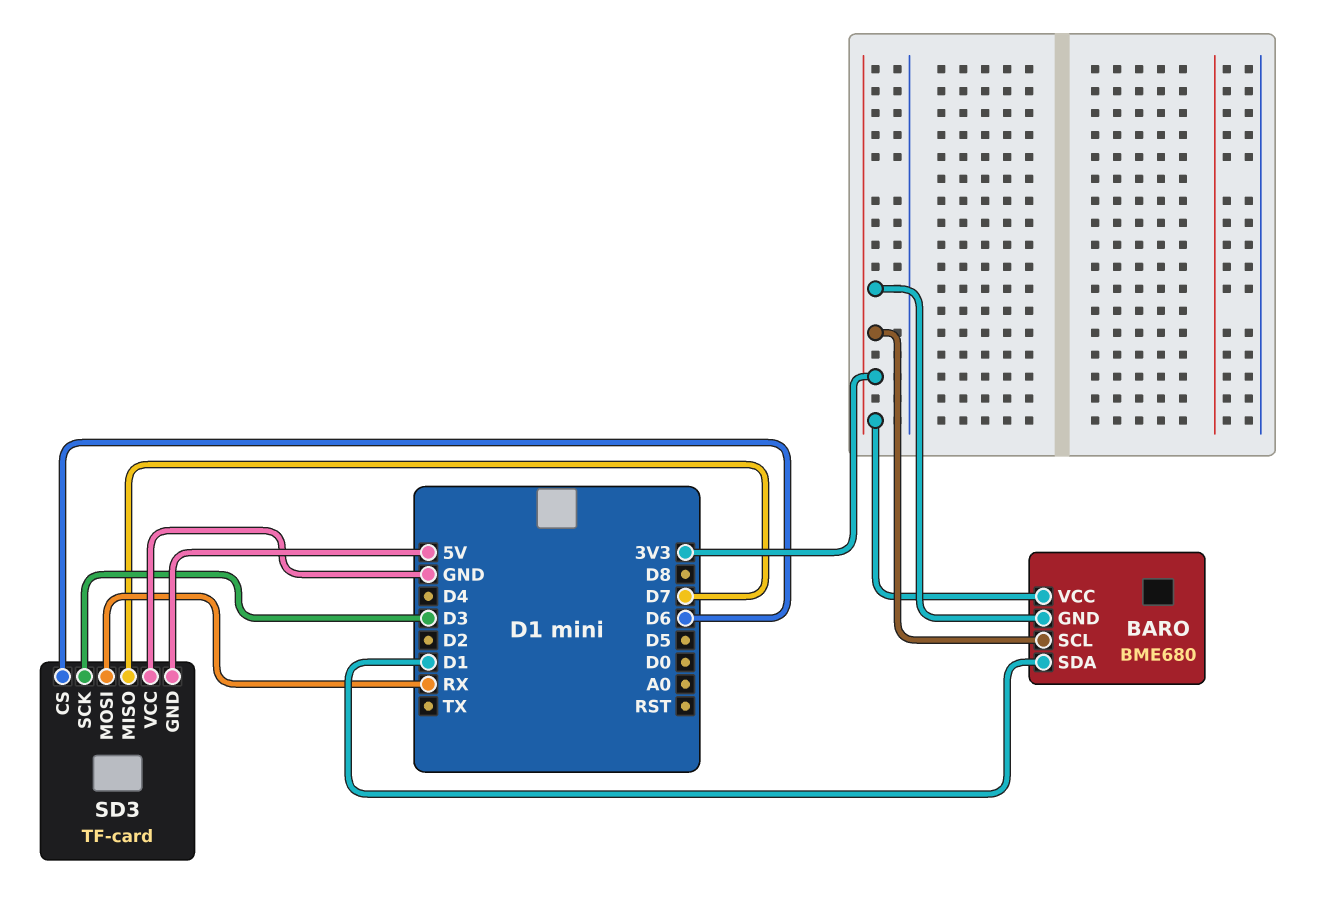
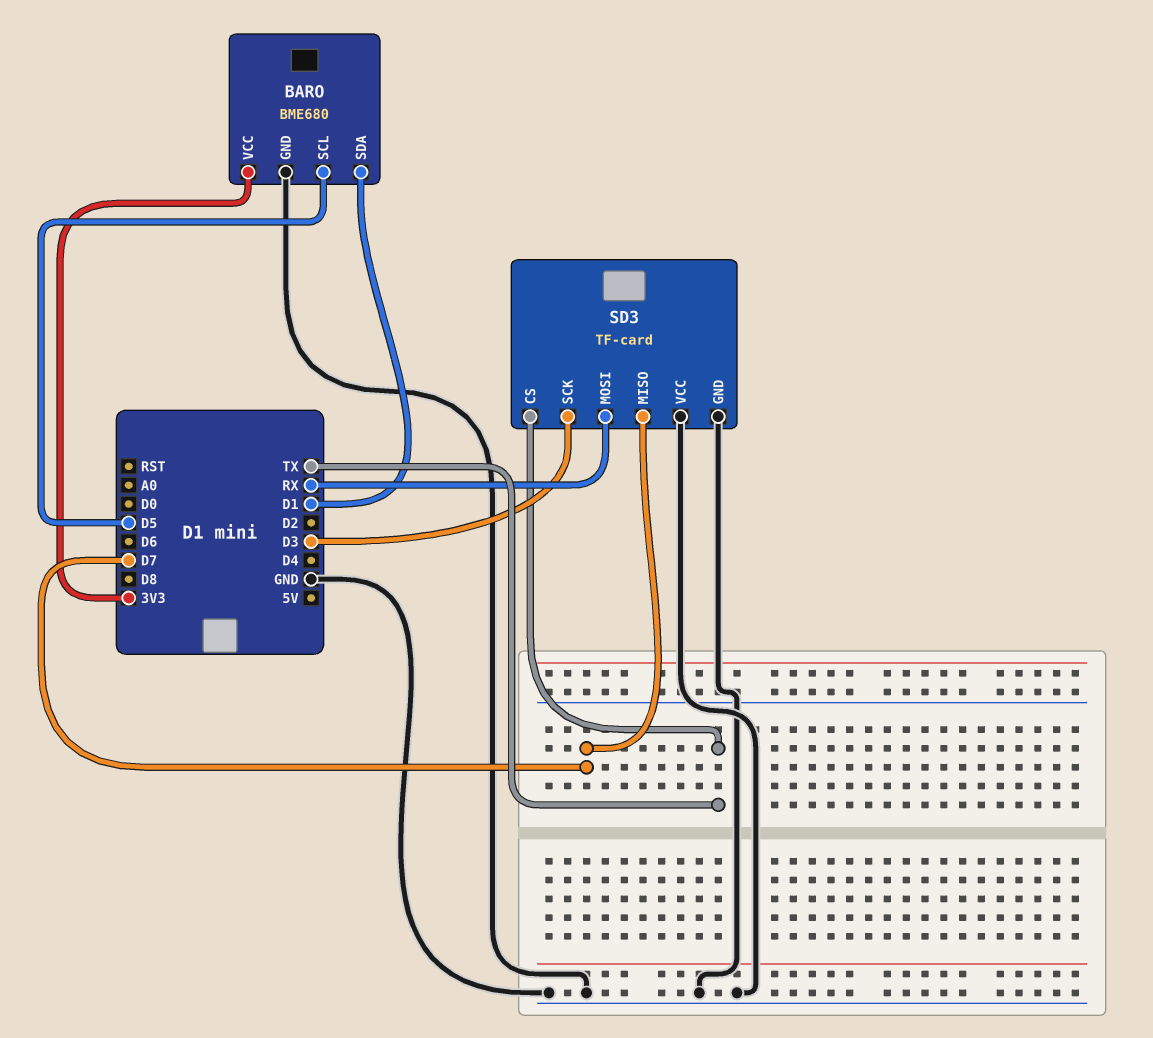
BARO pin GND: 3V3 -> GND
BARO pin SCL: 3V3 -> D5
SD3 pin CS: D6 -> TX
SD3 pin GND: 5V -> GND

